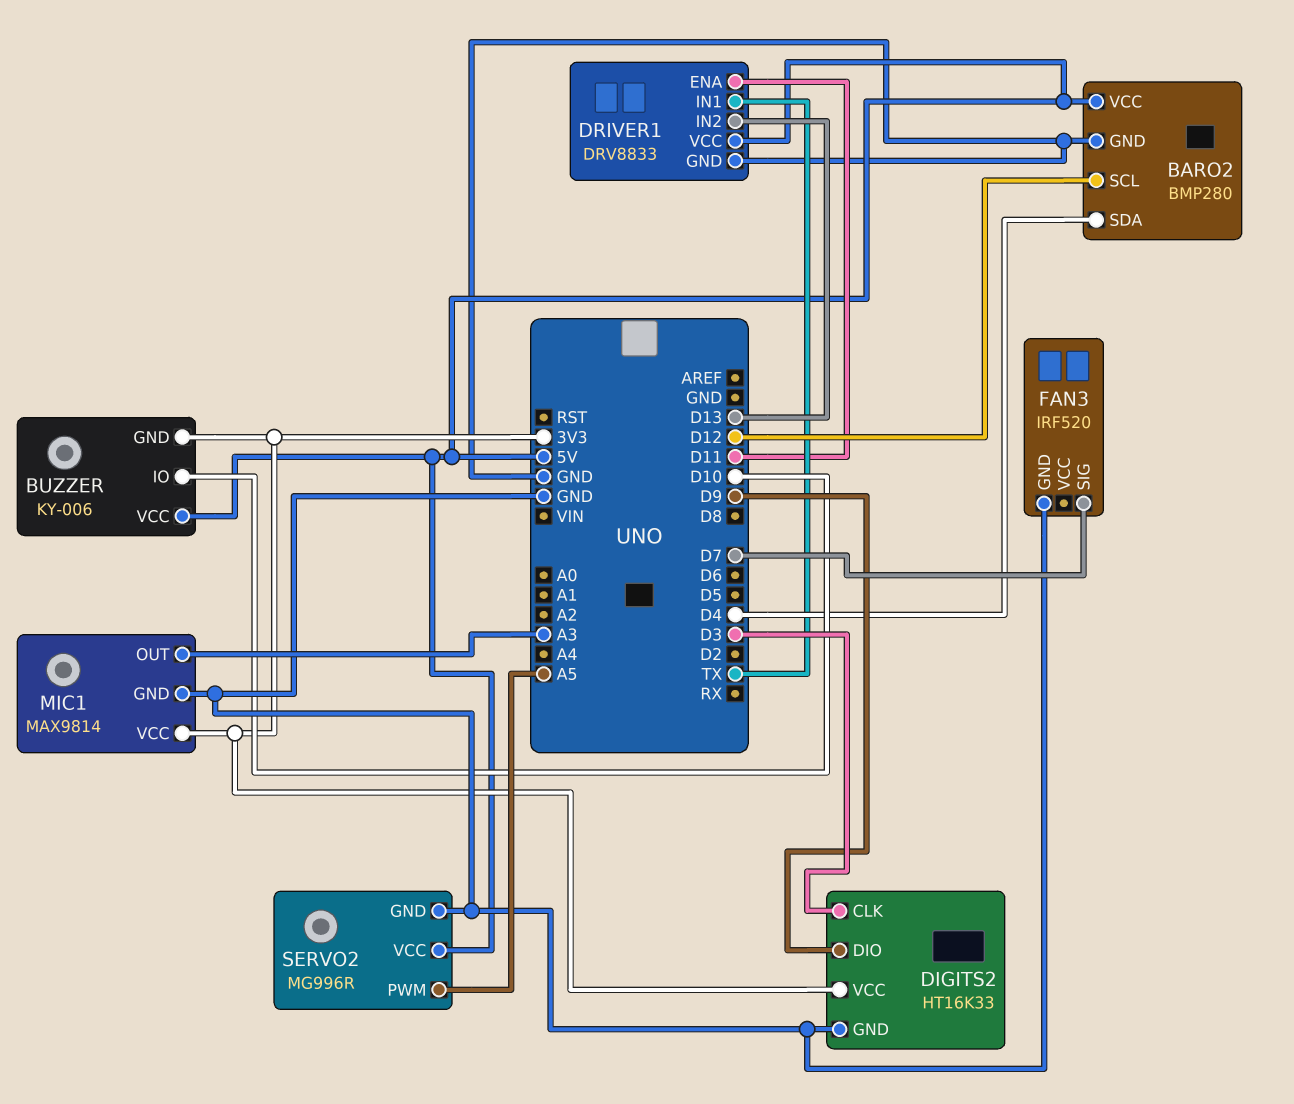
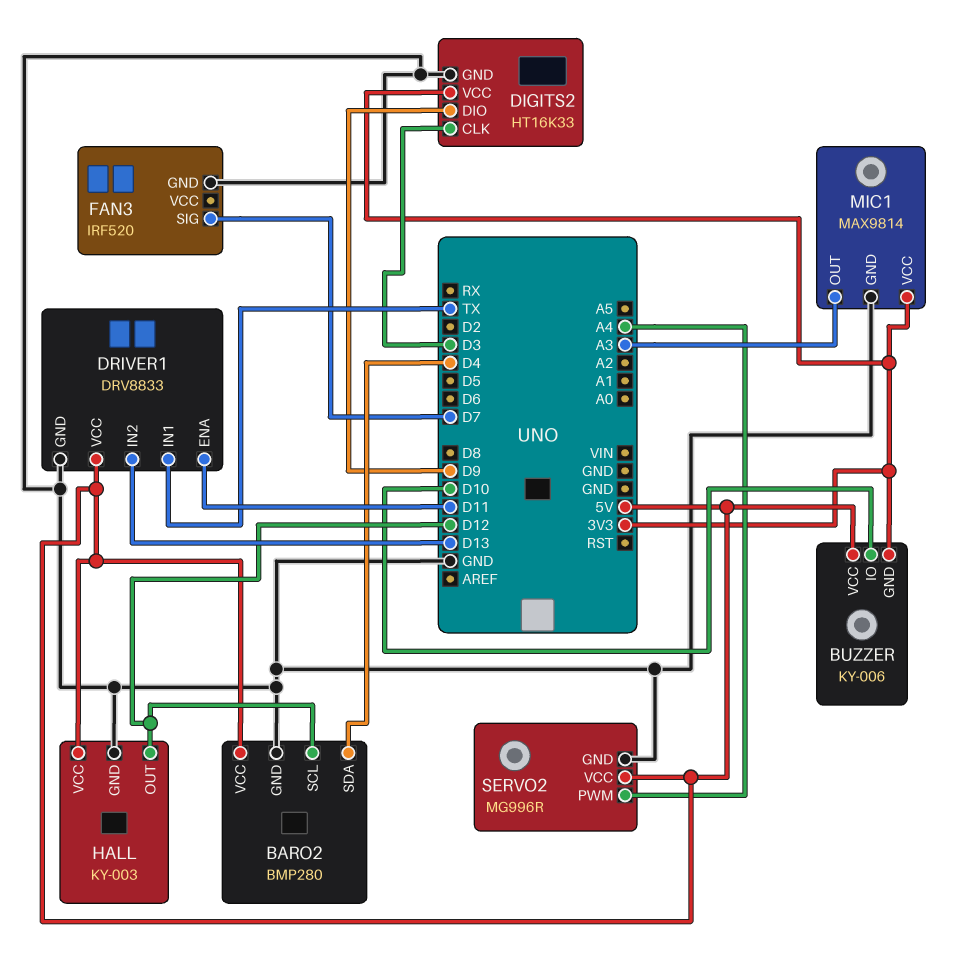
HALL: none -> KY-003
HALL pin GND: none -> GND
HALL pin OUT: none -> D12
HALL pin VCC: none -> 5V
SERVO2 pin PWM: A5 -> A4

